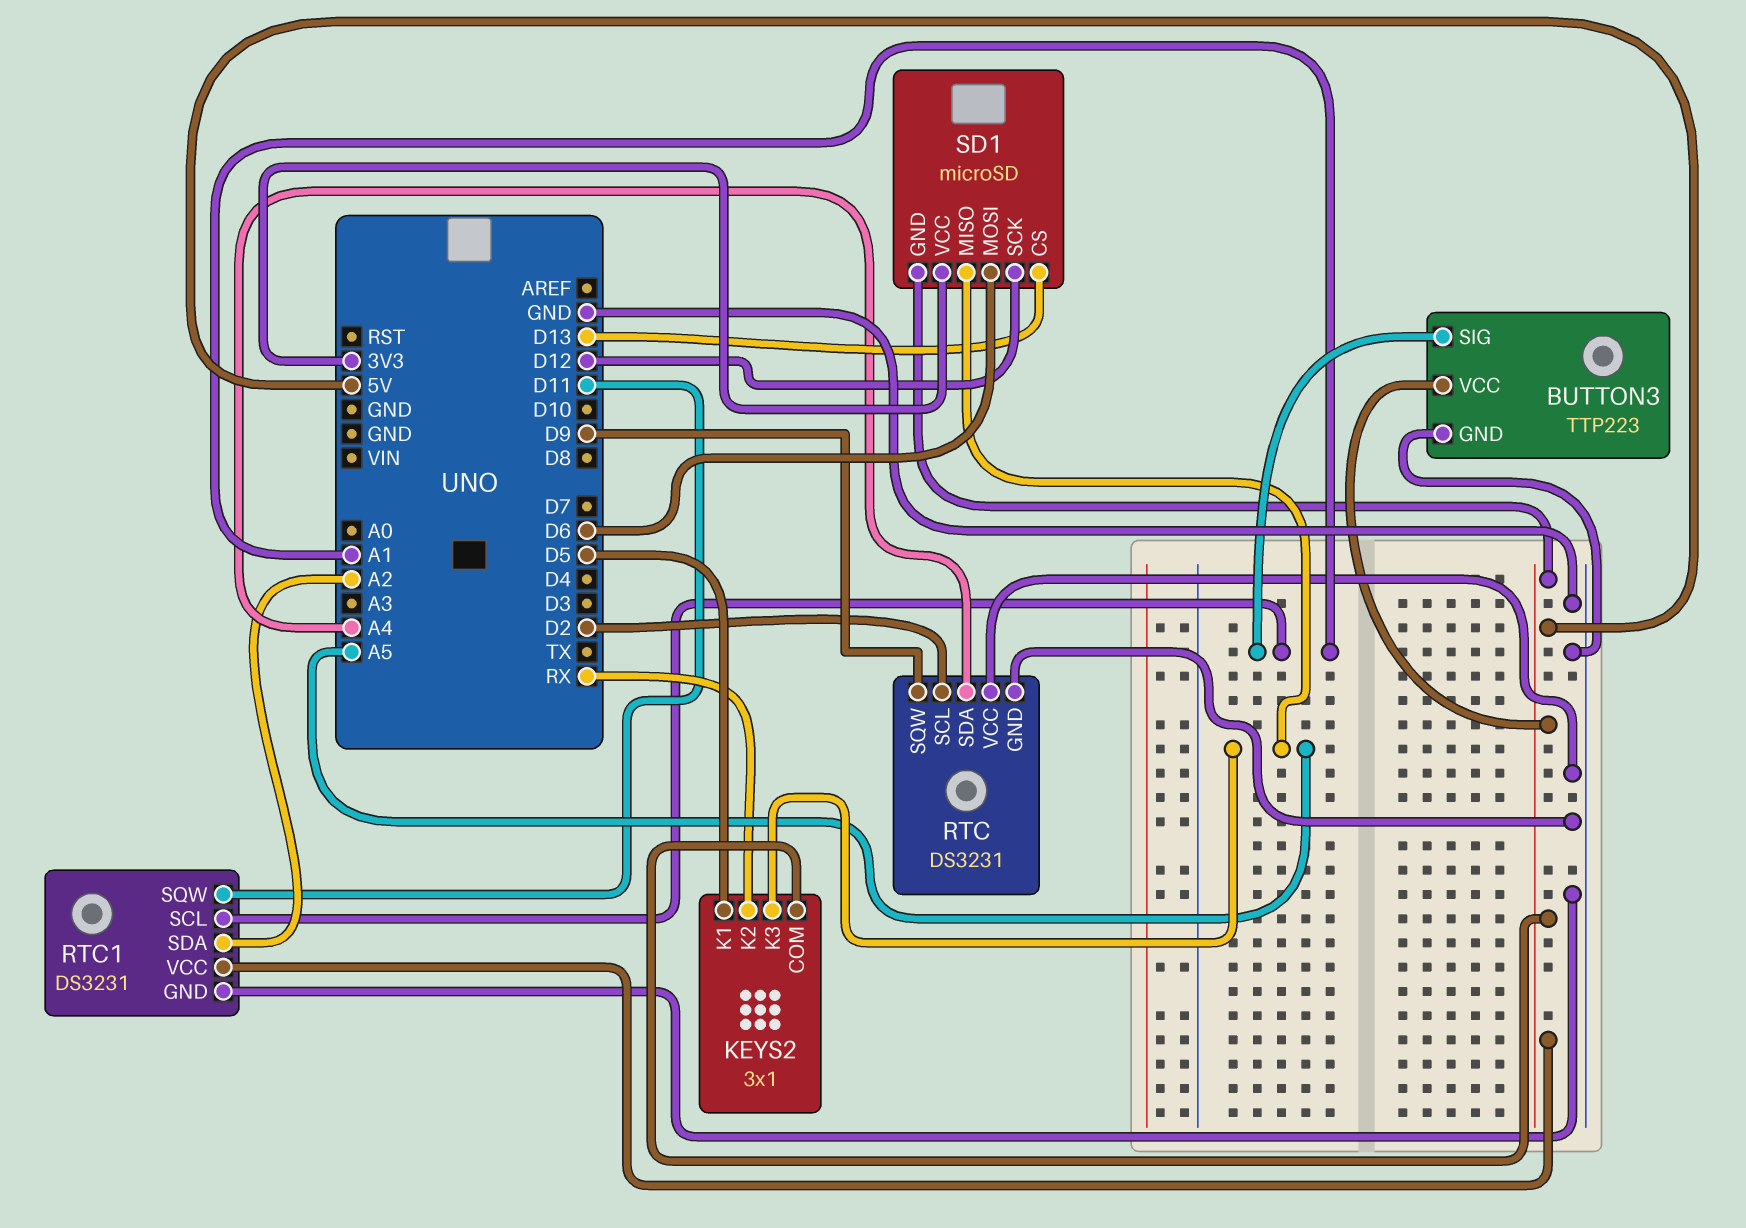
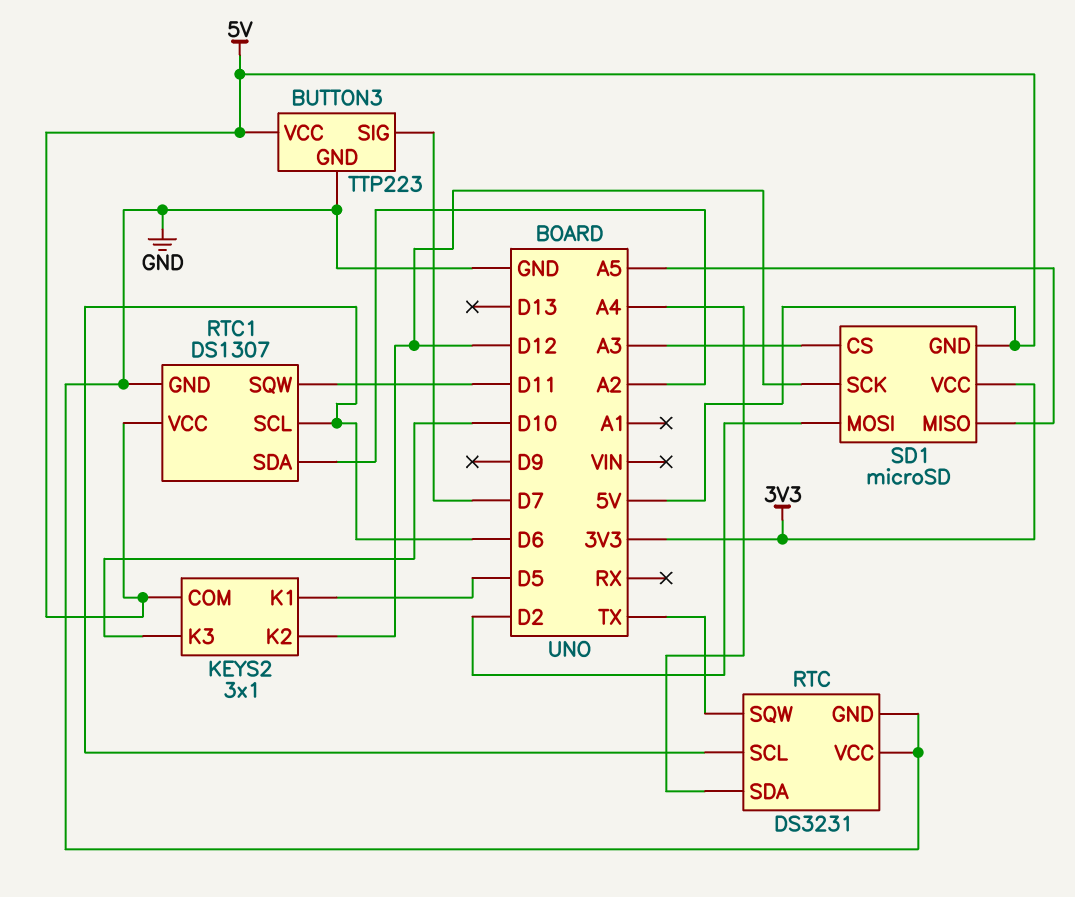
BUTTON3 pin SIG: A1 -> D7
KEYS2 pin K2: RX -> D12
KEYS2 pin K3: A5 -> D10
RTC pin SCL: D2 -> D6
RTC pin SQW: D9 -> TX
RTC1: DS3231 -> DS1307
RTC1 pin SCL: A1 -> D6
SD1 pin CS: D13 -> A3
SD1 pin MOSI: D6 -> D2

